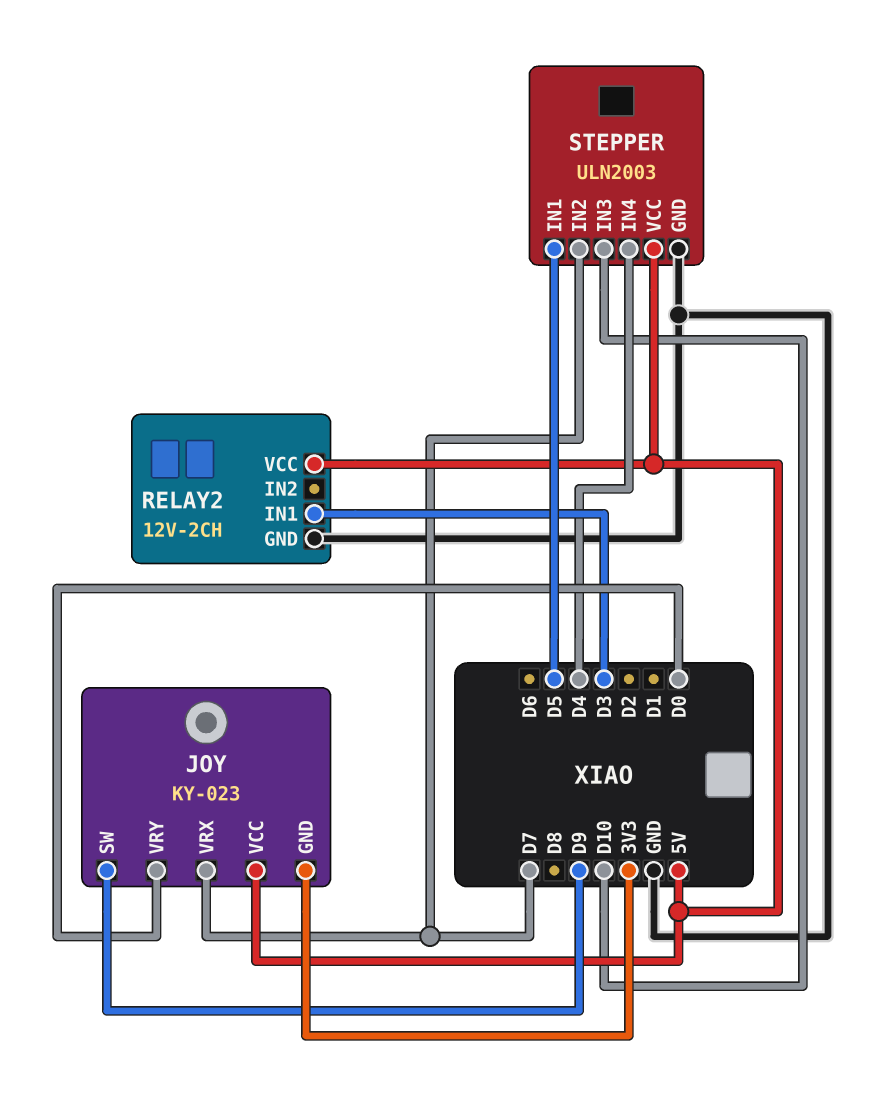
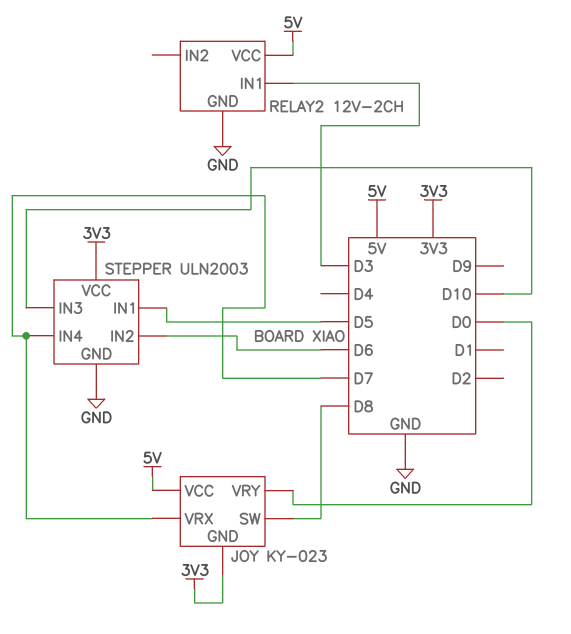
JOY pin SW: D9 -> D8
STEPPER pin IN2: D7 -> D6
STEPPER pin IN4: D4 -> D7
STEPPER pin VCC: 5V -> 3V3

